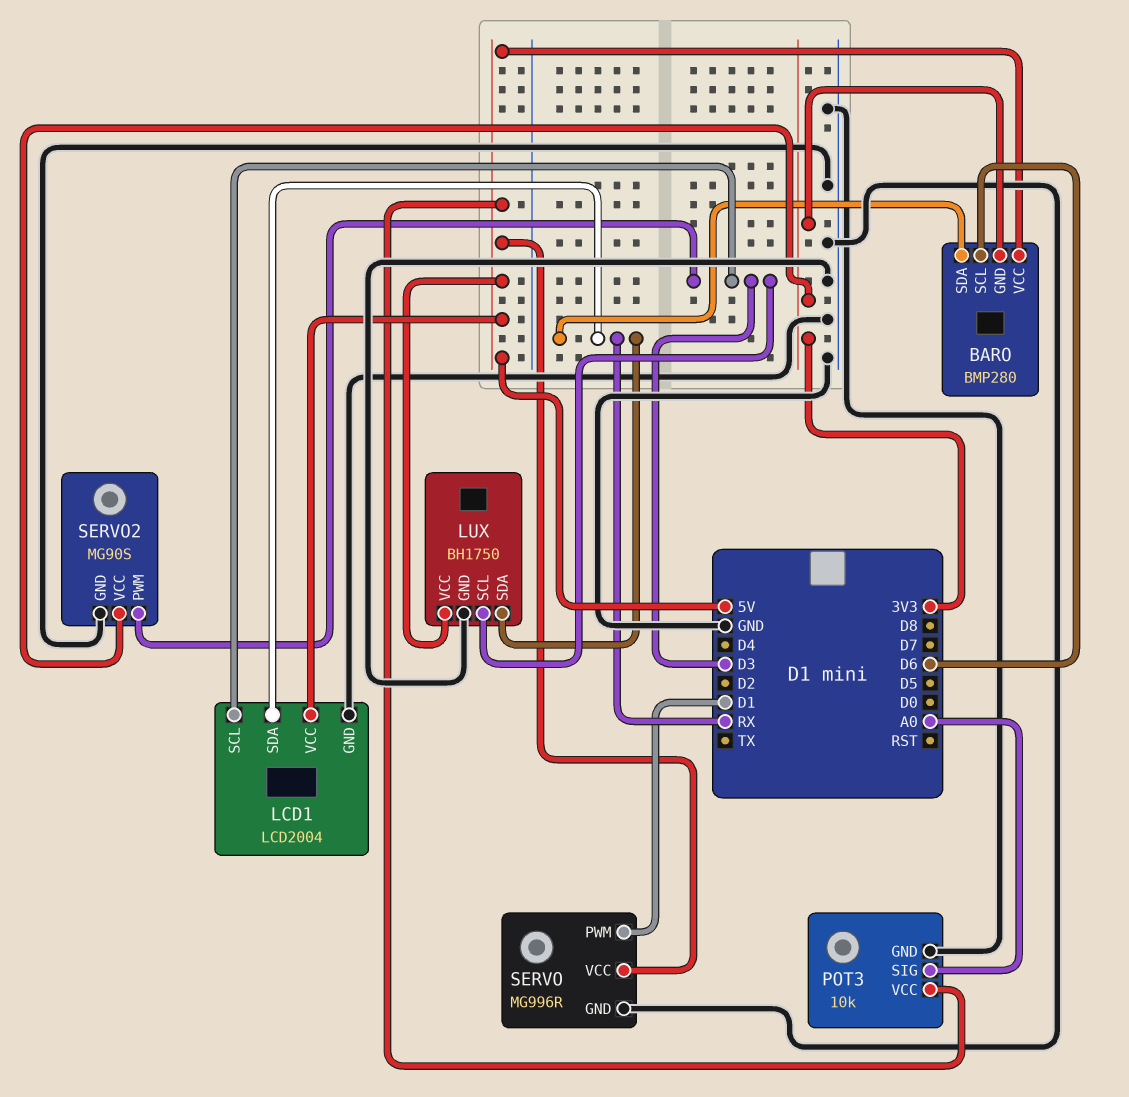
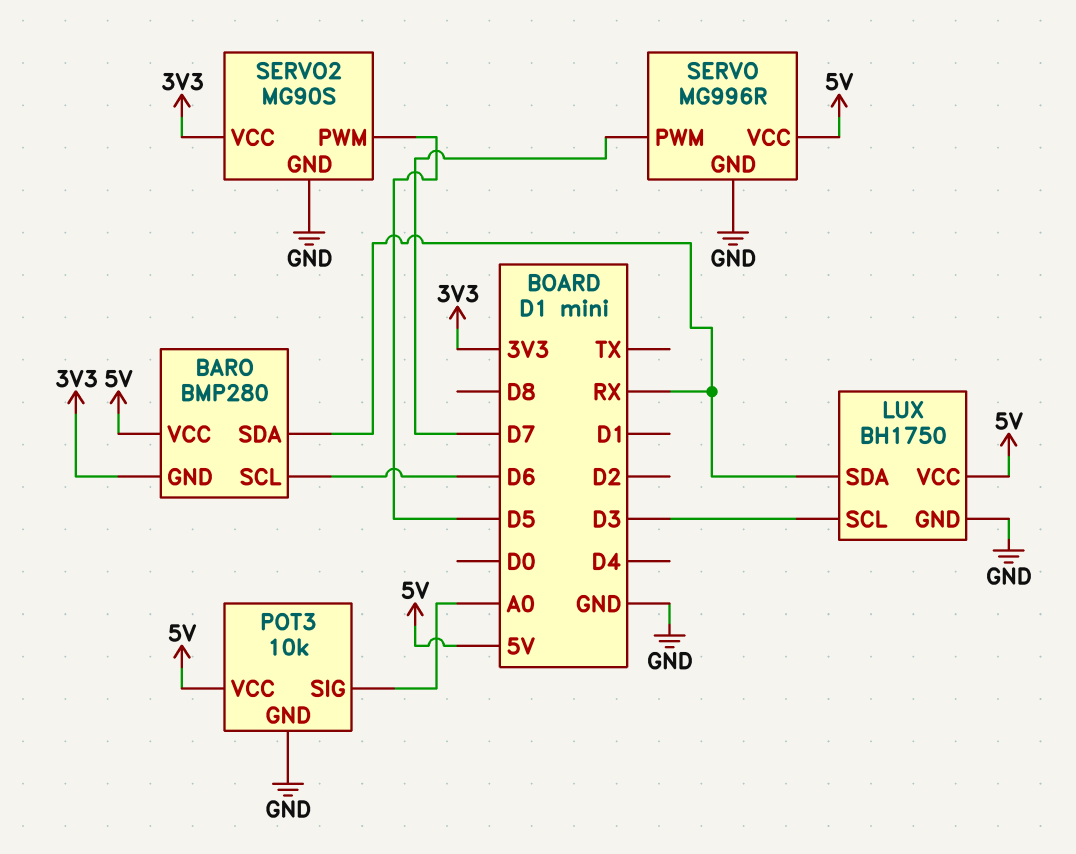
LCD1: LCD2004 -> none
LCD1 pin GND: GND -> none
LCD1 pin SCL: D3 -> none
LCD1 pin SDA: RX -> none
LCD1 pin VCC: 5V -> none
SERVO pin PWM: D1 -> D7
SERVO2 pin PWM: D3 -> D5

